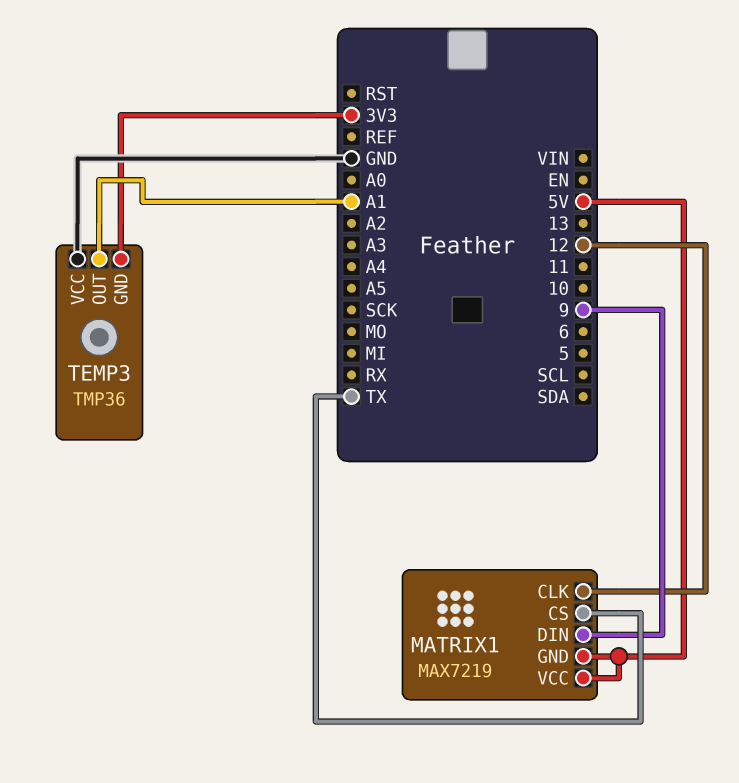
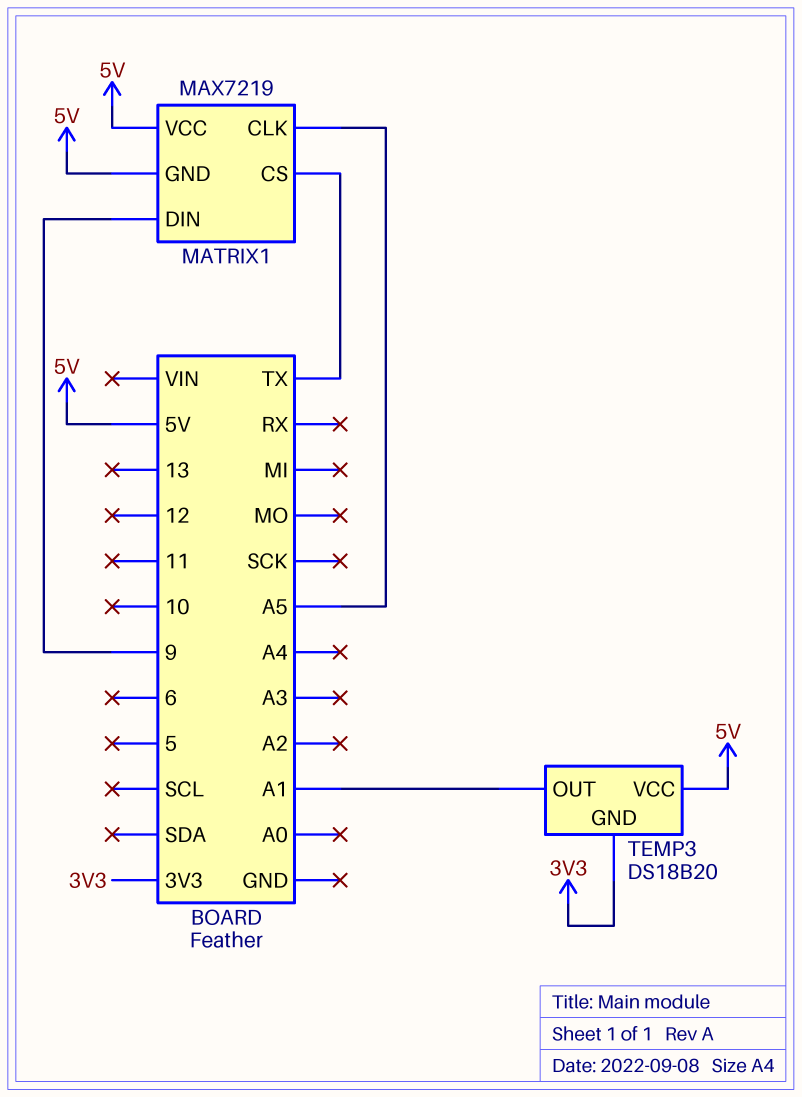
MATRIX1 pin CLK: 12 -> A5
TEMP3: TMP36 -> DS18B20
TEMP3 pin VCC: GND -> 5V

